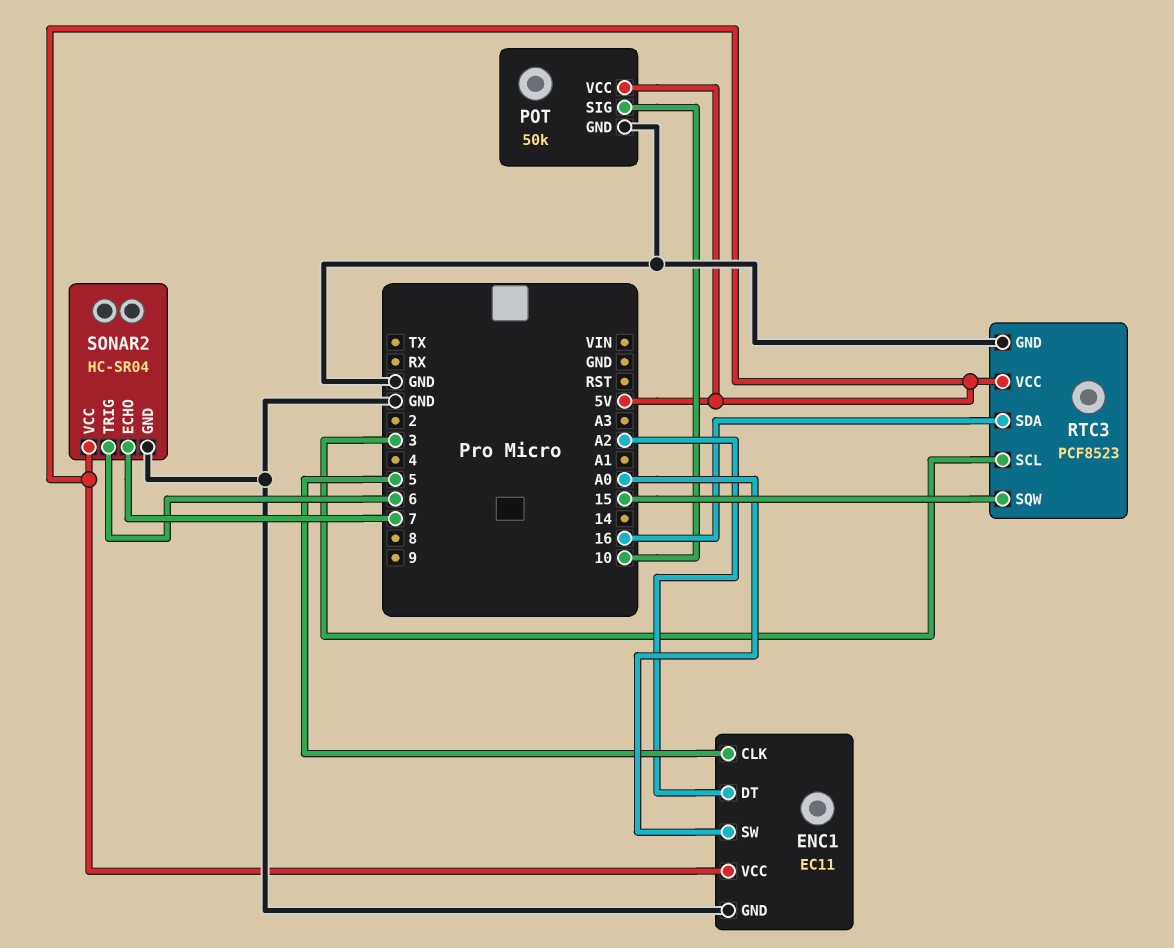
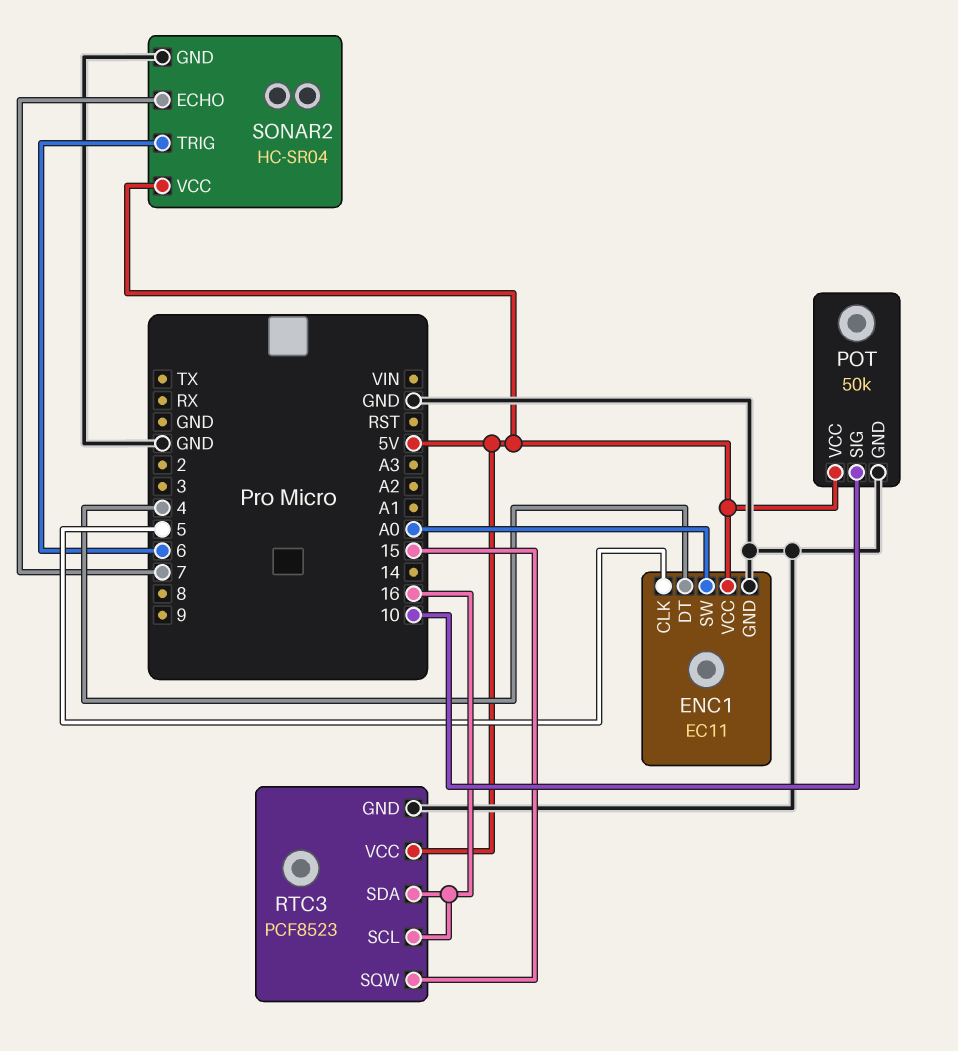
ENC1 pin DT: A2 -> 4
RTC3 pin SCL: 3 -> 16

